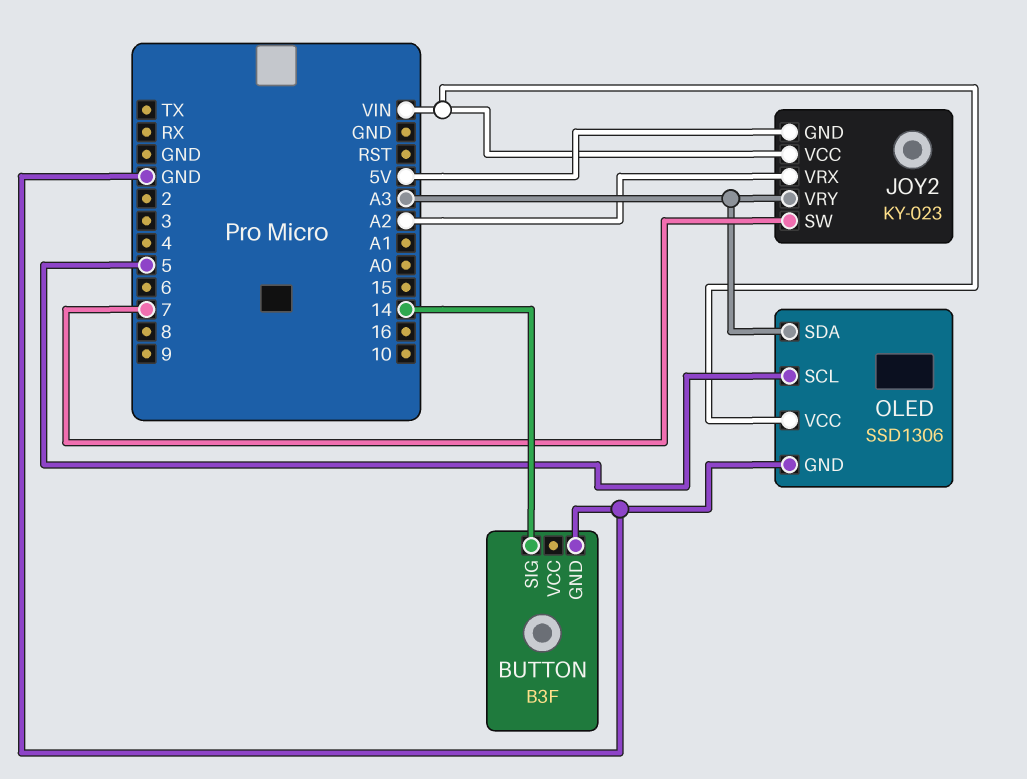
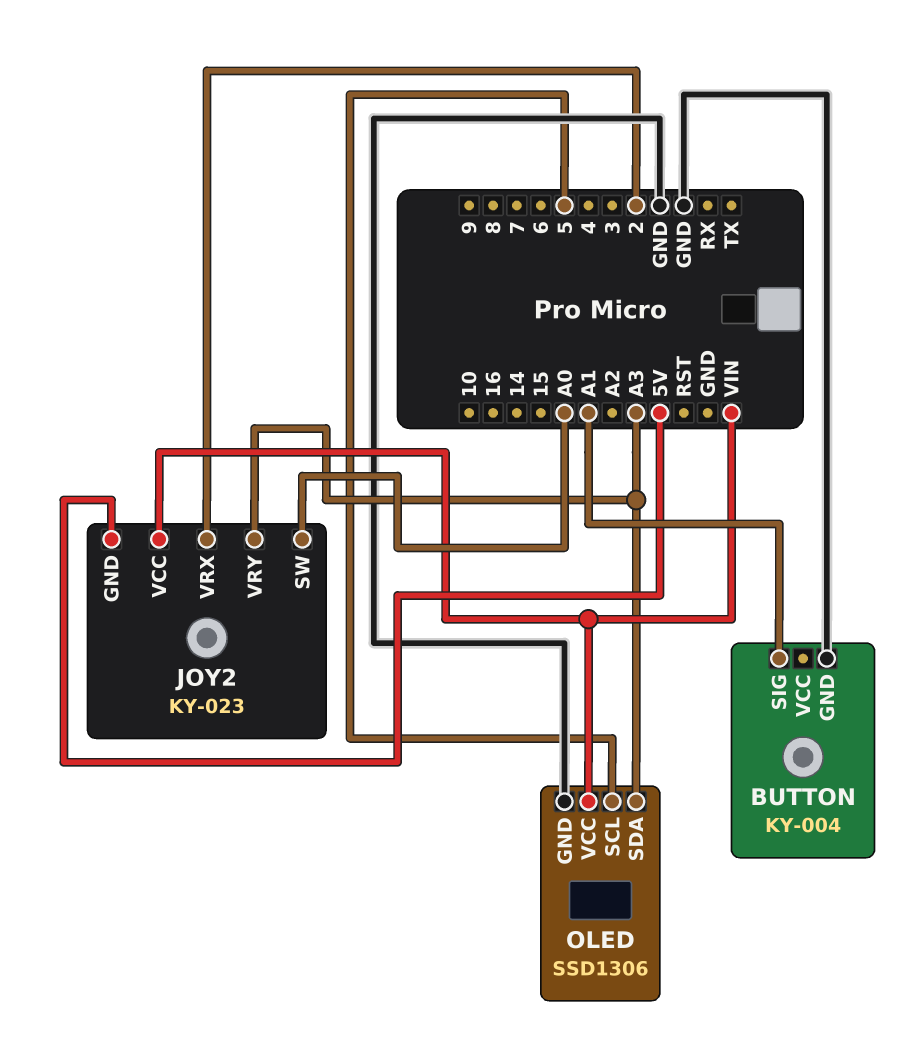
BUTTON: B3F -> KY-004
BUTTON pin SIG: 14 -> A1
JOY2 pin SW: 7 -> A0
JOY2 pin VRX: A2 -> 2

